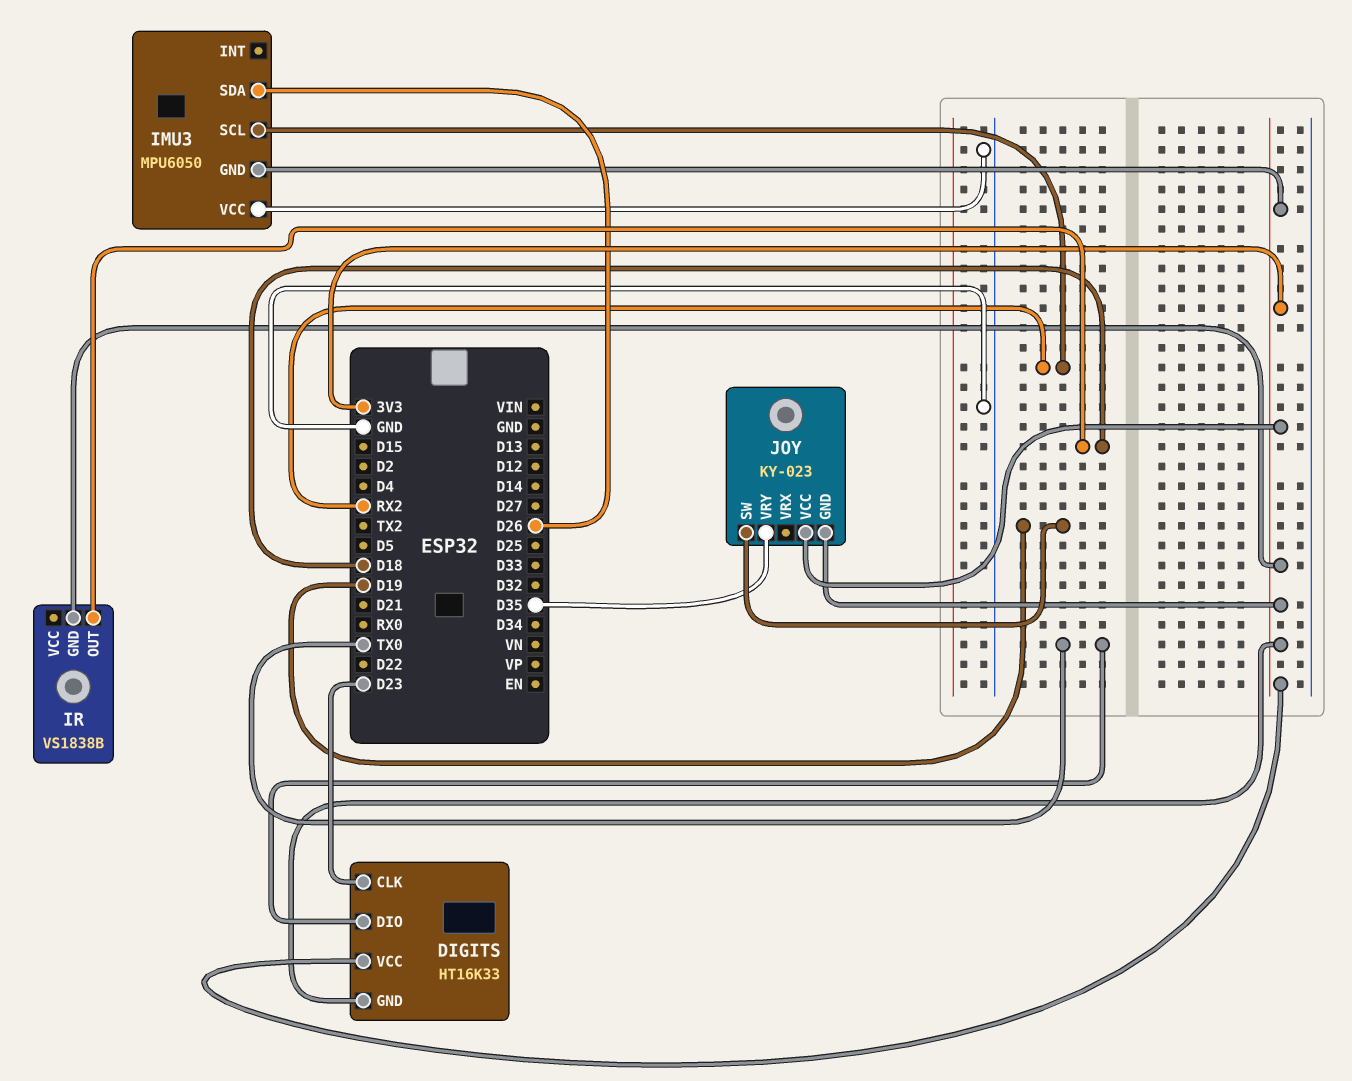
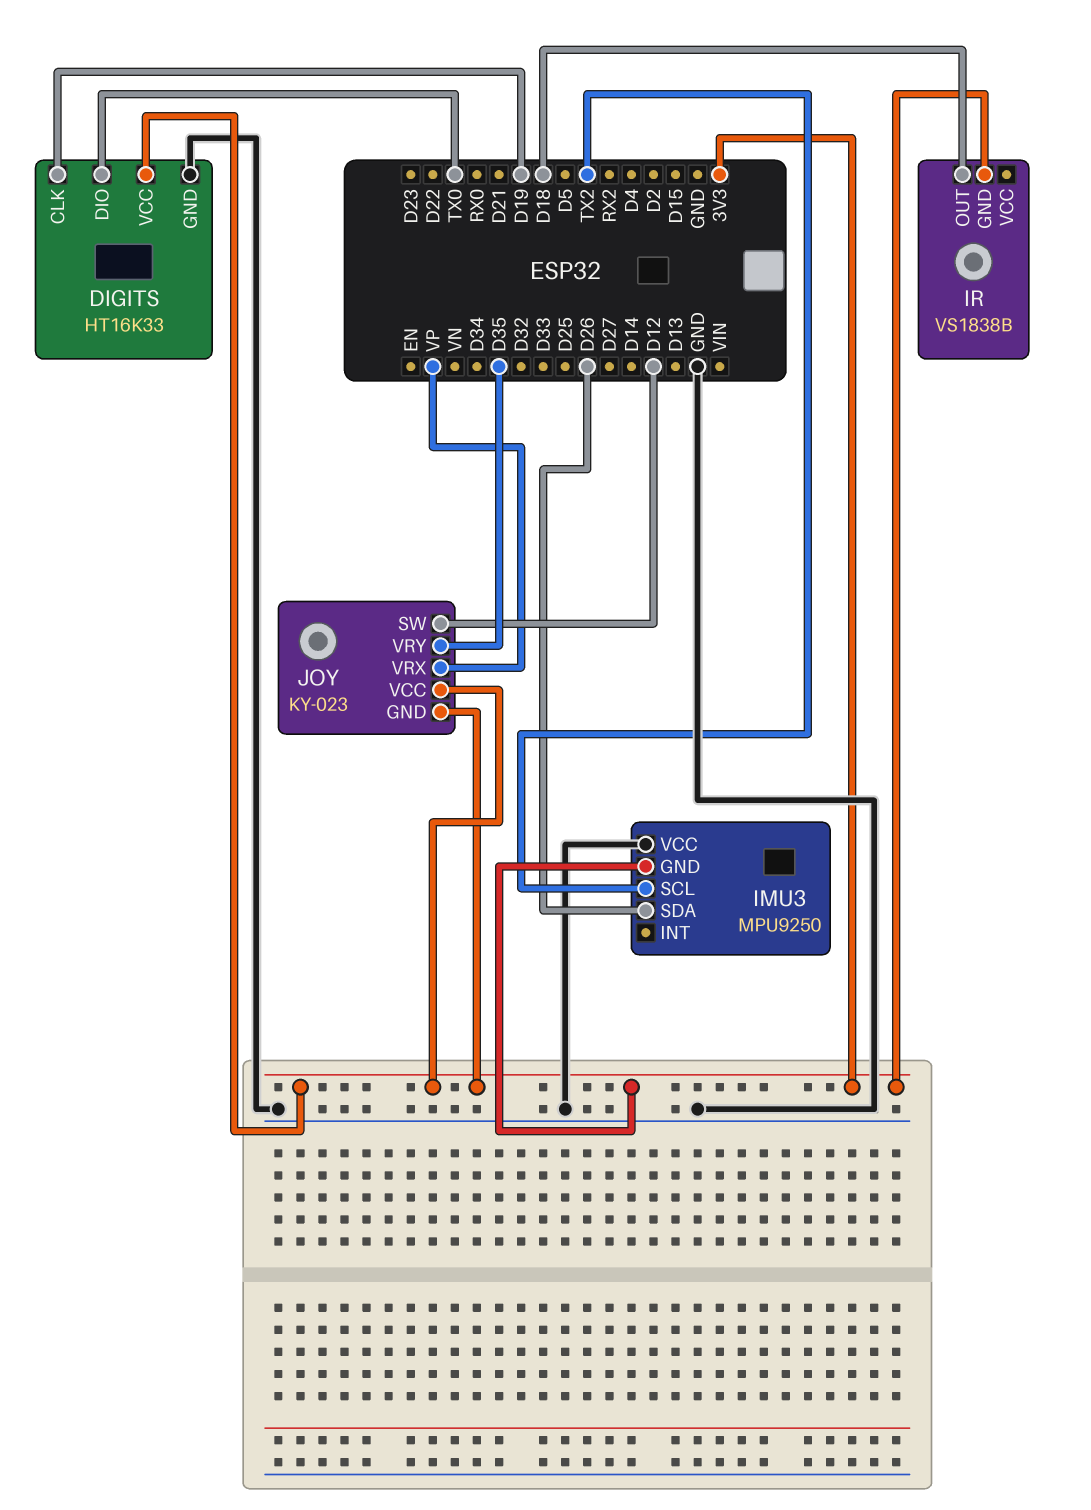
DIGITS pin CLK: D23 -> D19
DIGITS pin GND: 3V3 -> GND
IMU3: MPU6050 -> MPU9250
IMU3 pin SCL: RX2 -> TX2
JOY pin SW: D19 -> D12
JOY pin VRX: none -> VP

